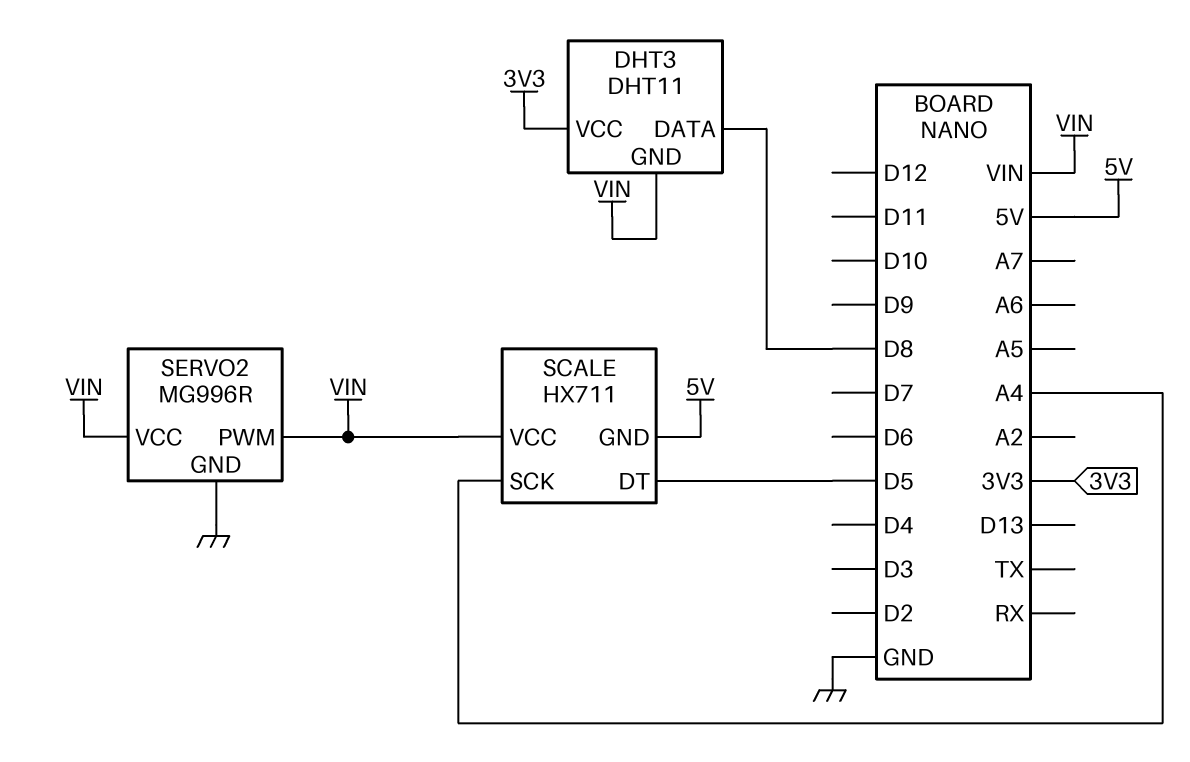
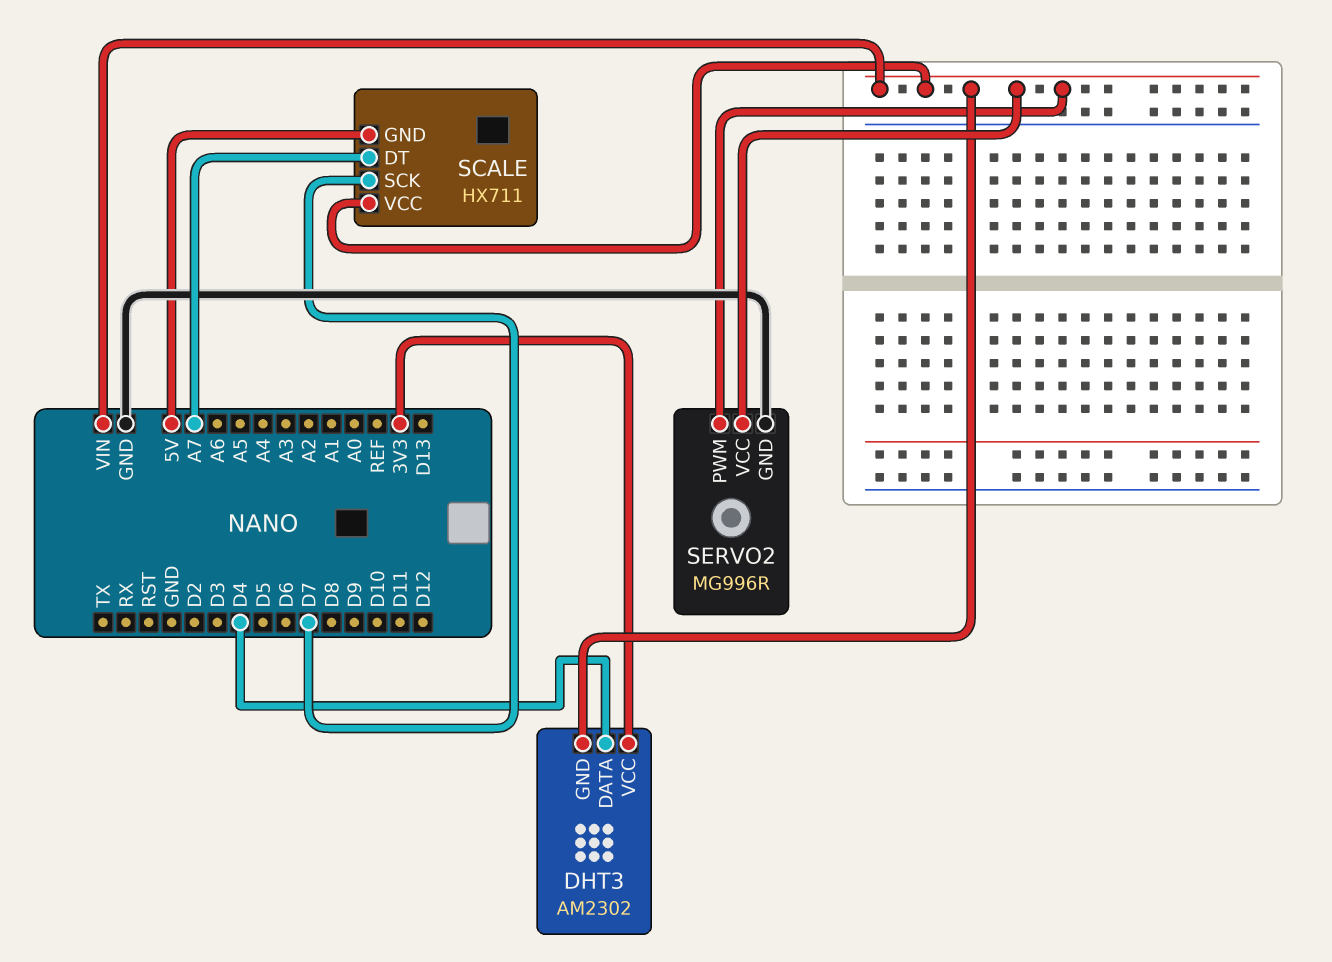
DHT3: DHT11 -> AM2302
DHT3 pin DATA: D8 -> D4
SCALE pin DT: D5 -> A7
SCALE pin SCK: A4 -> D7

